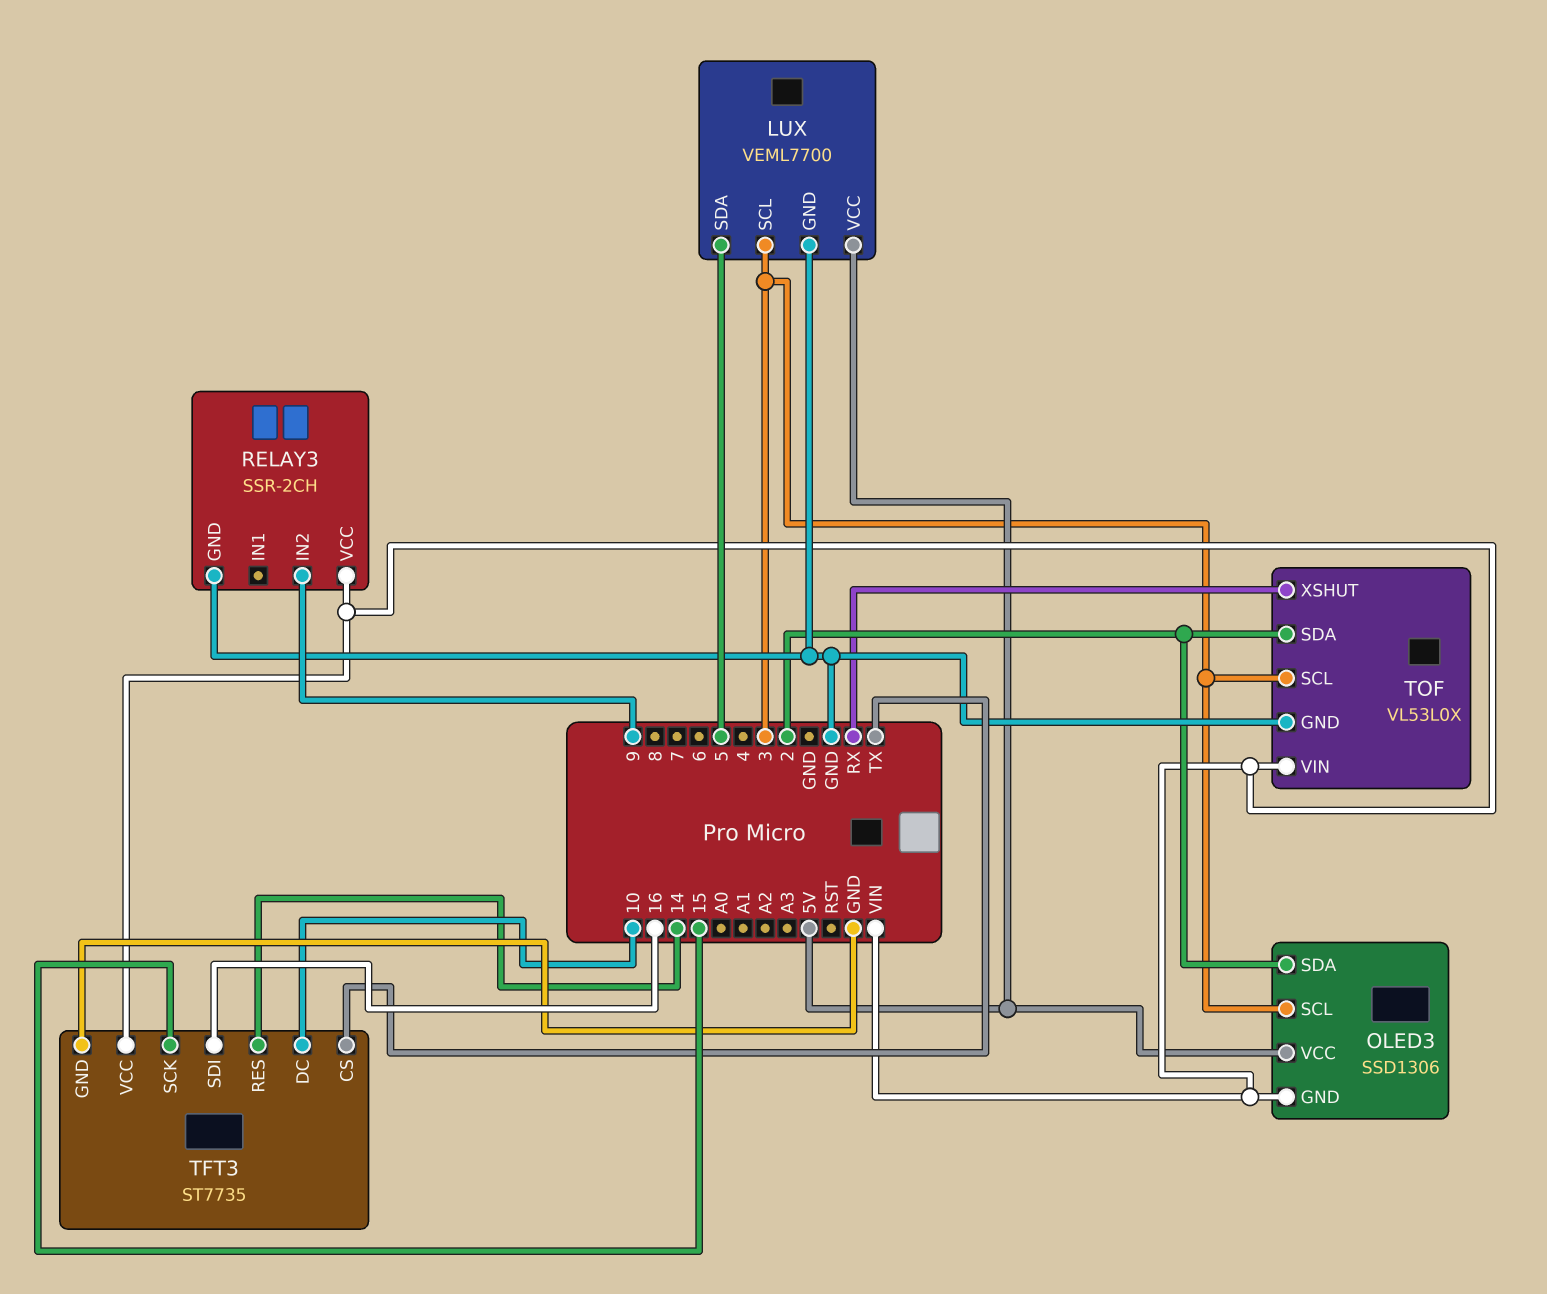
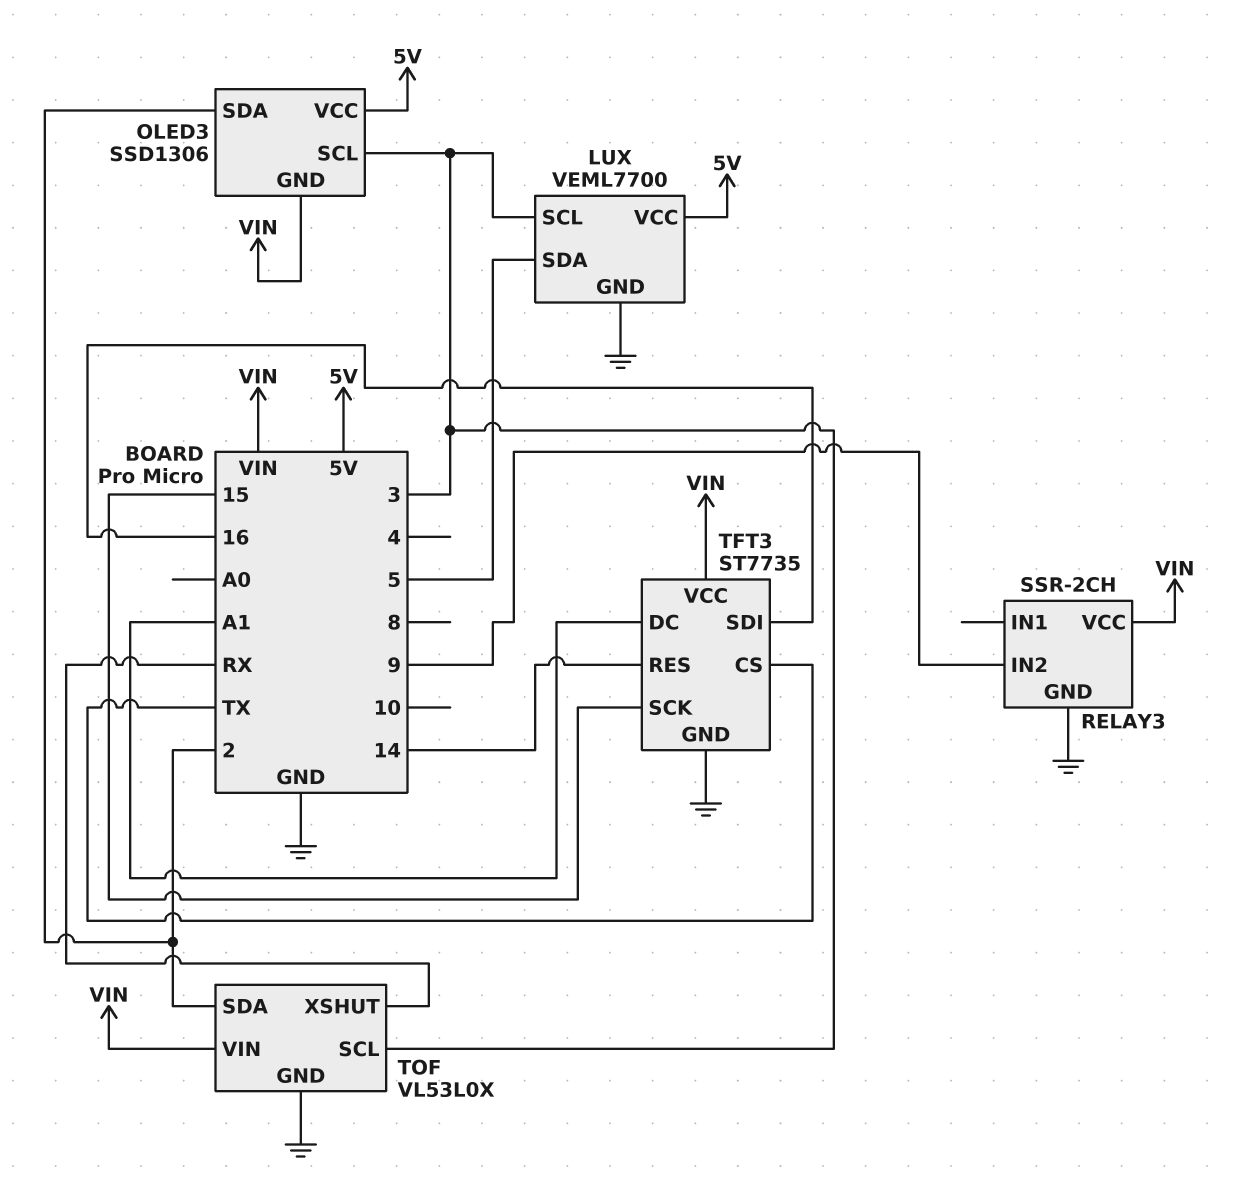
TFT3 pin DC: 10 -> A1

